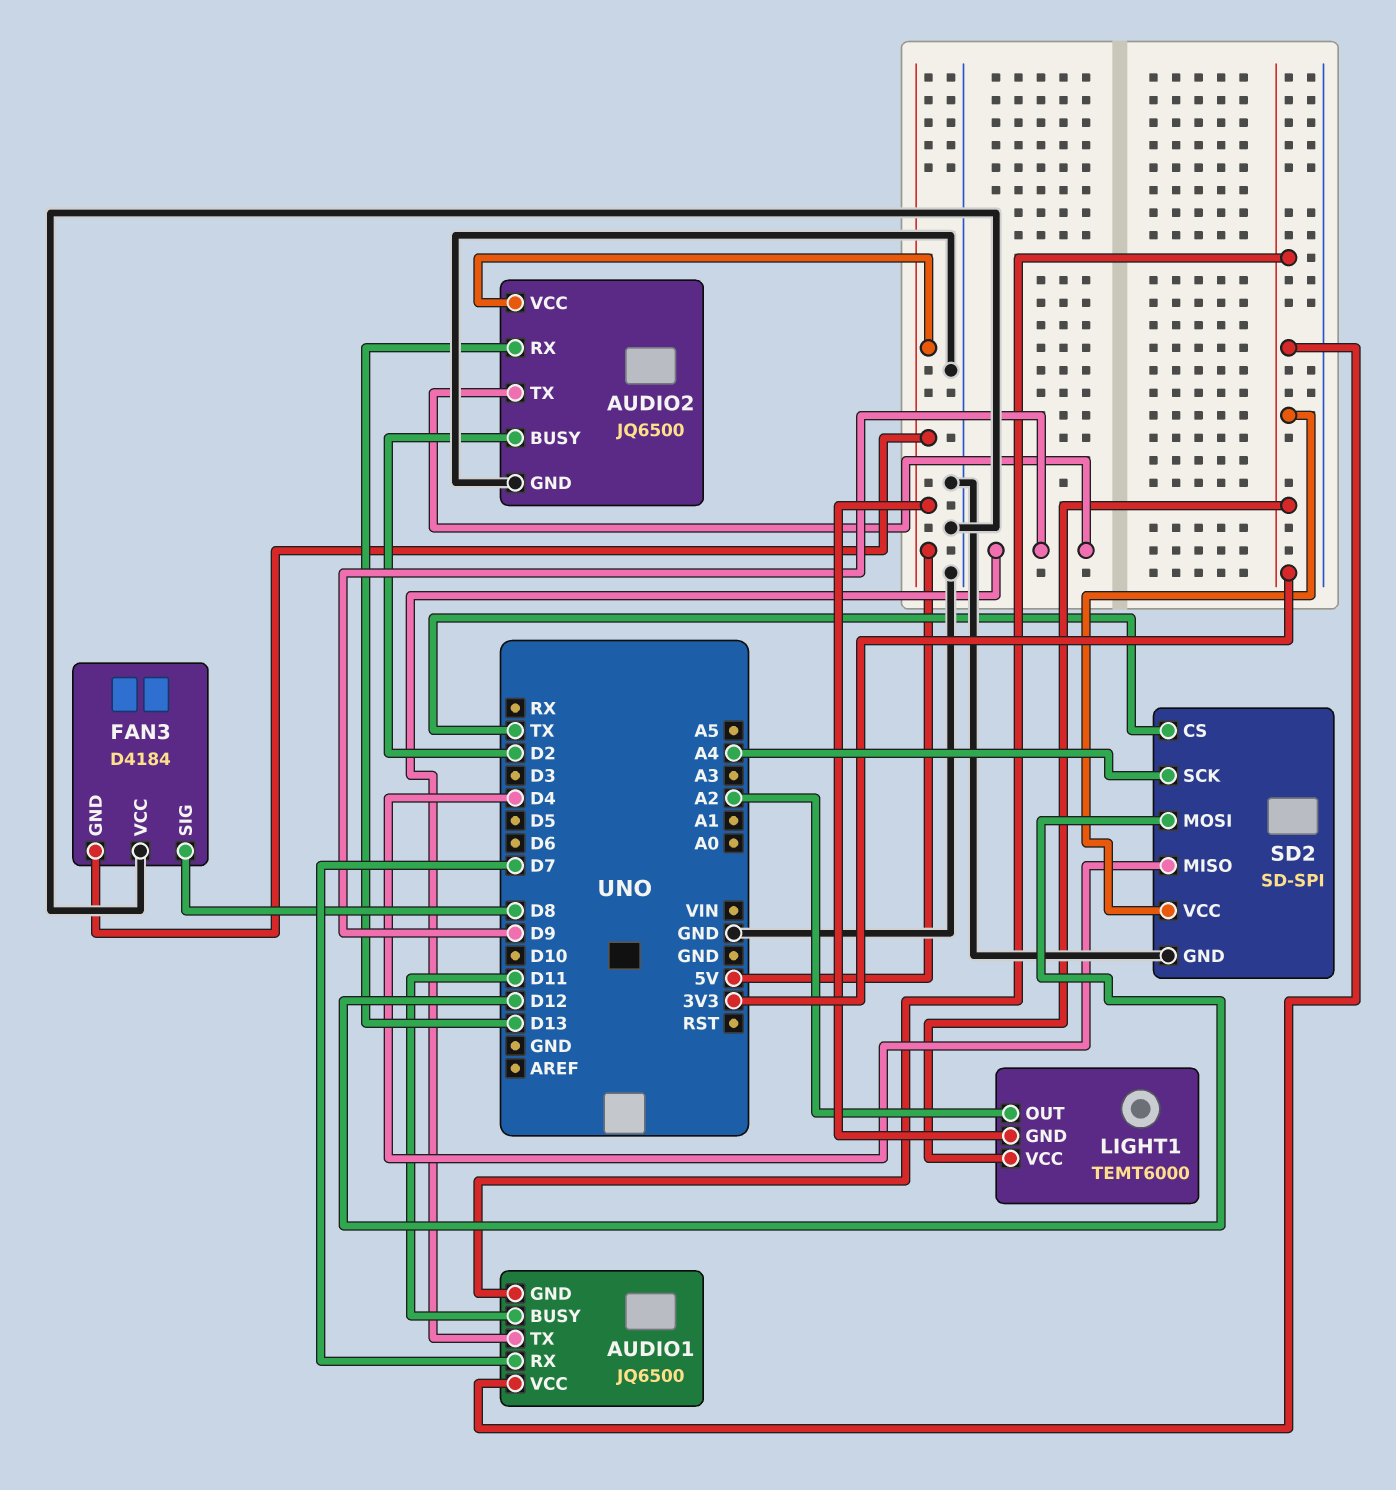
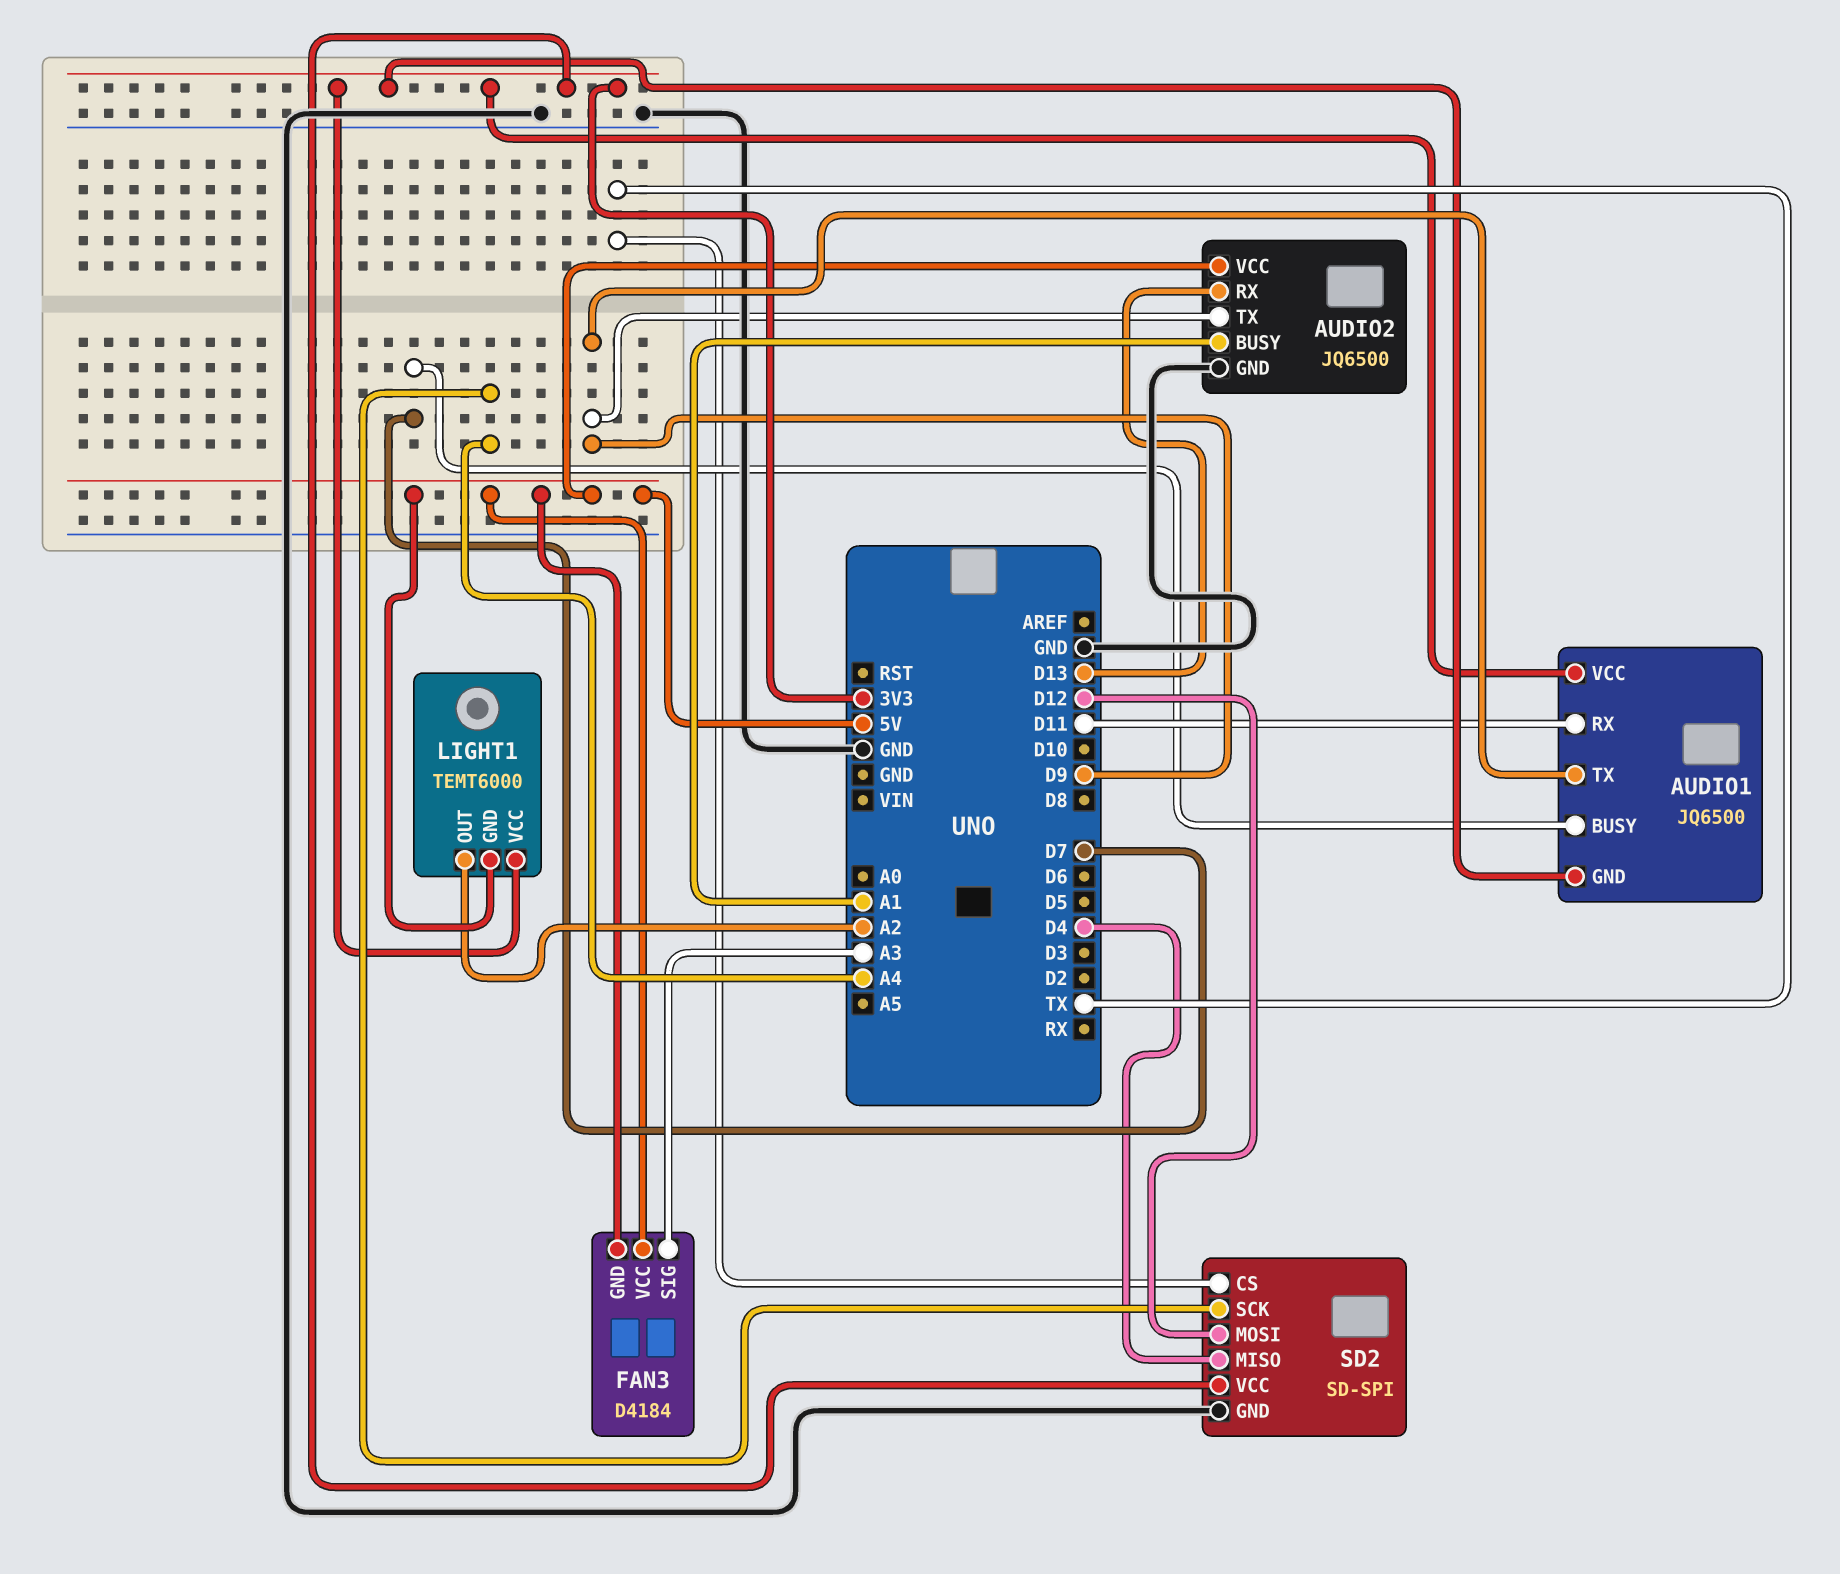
AUDIO1 pin BUSY: D11 -> D7
AUDIO1 pin RX: D7 -> D11
AUDIO2 pin BUSY: D2 -> A1
FAN3 pin SIG: D8 -> A3
FAN3 pin VCC: GND -> 5V

